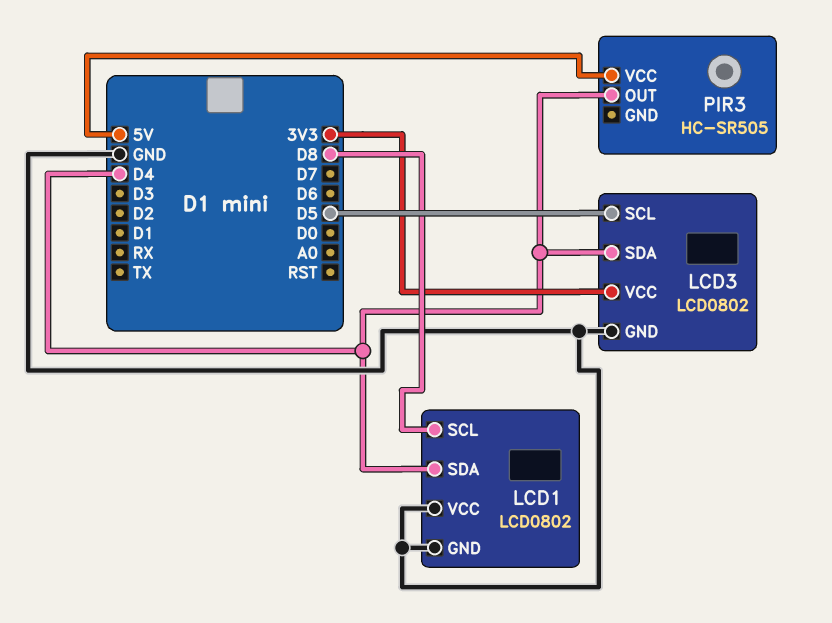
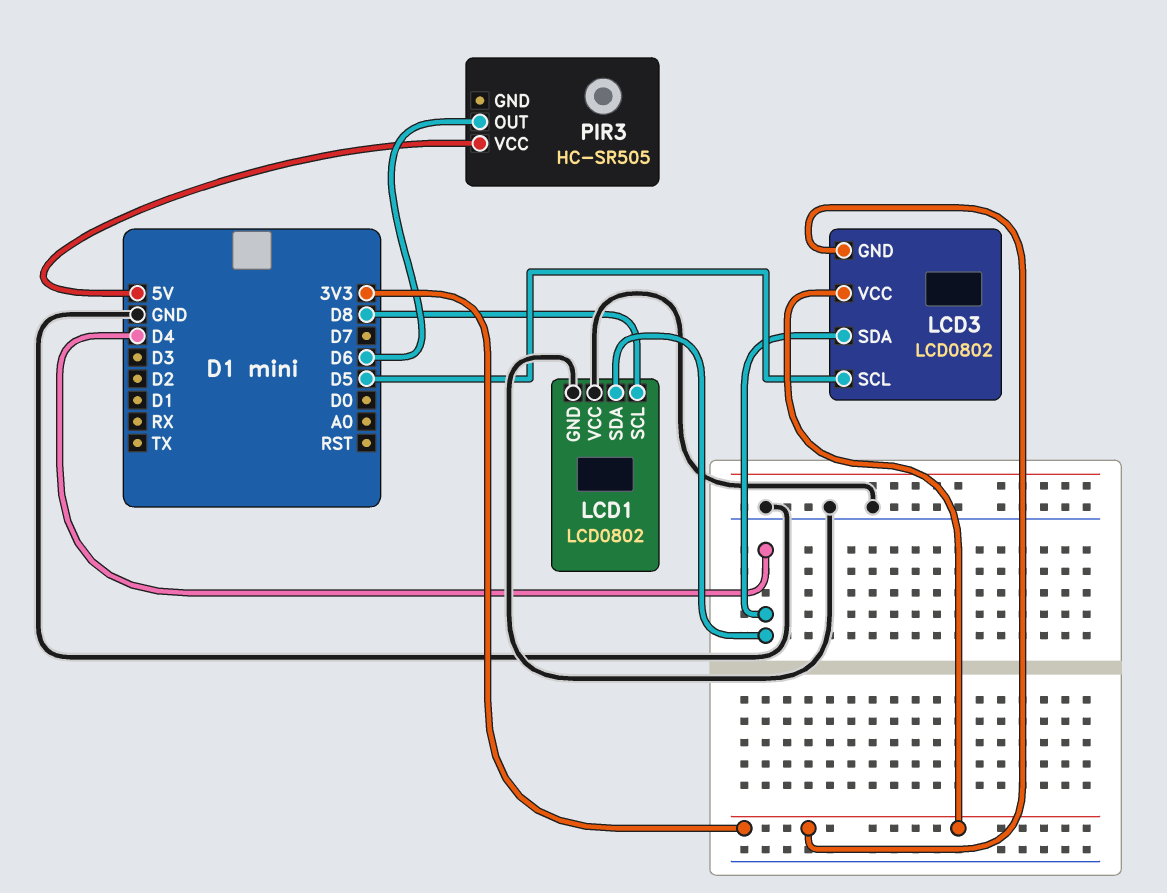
LCD3 pin GND: GND -> 3V3
PIR3 pin OUT: D4 -> D6

